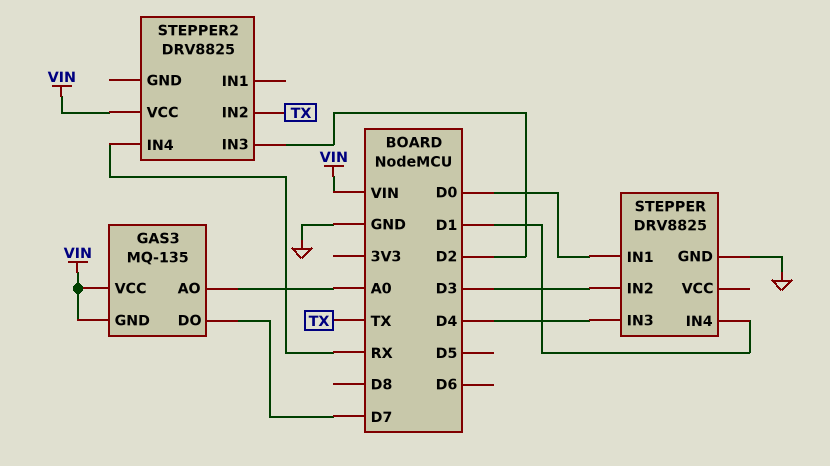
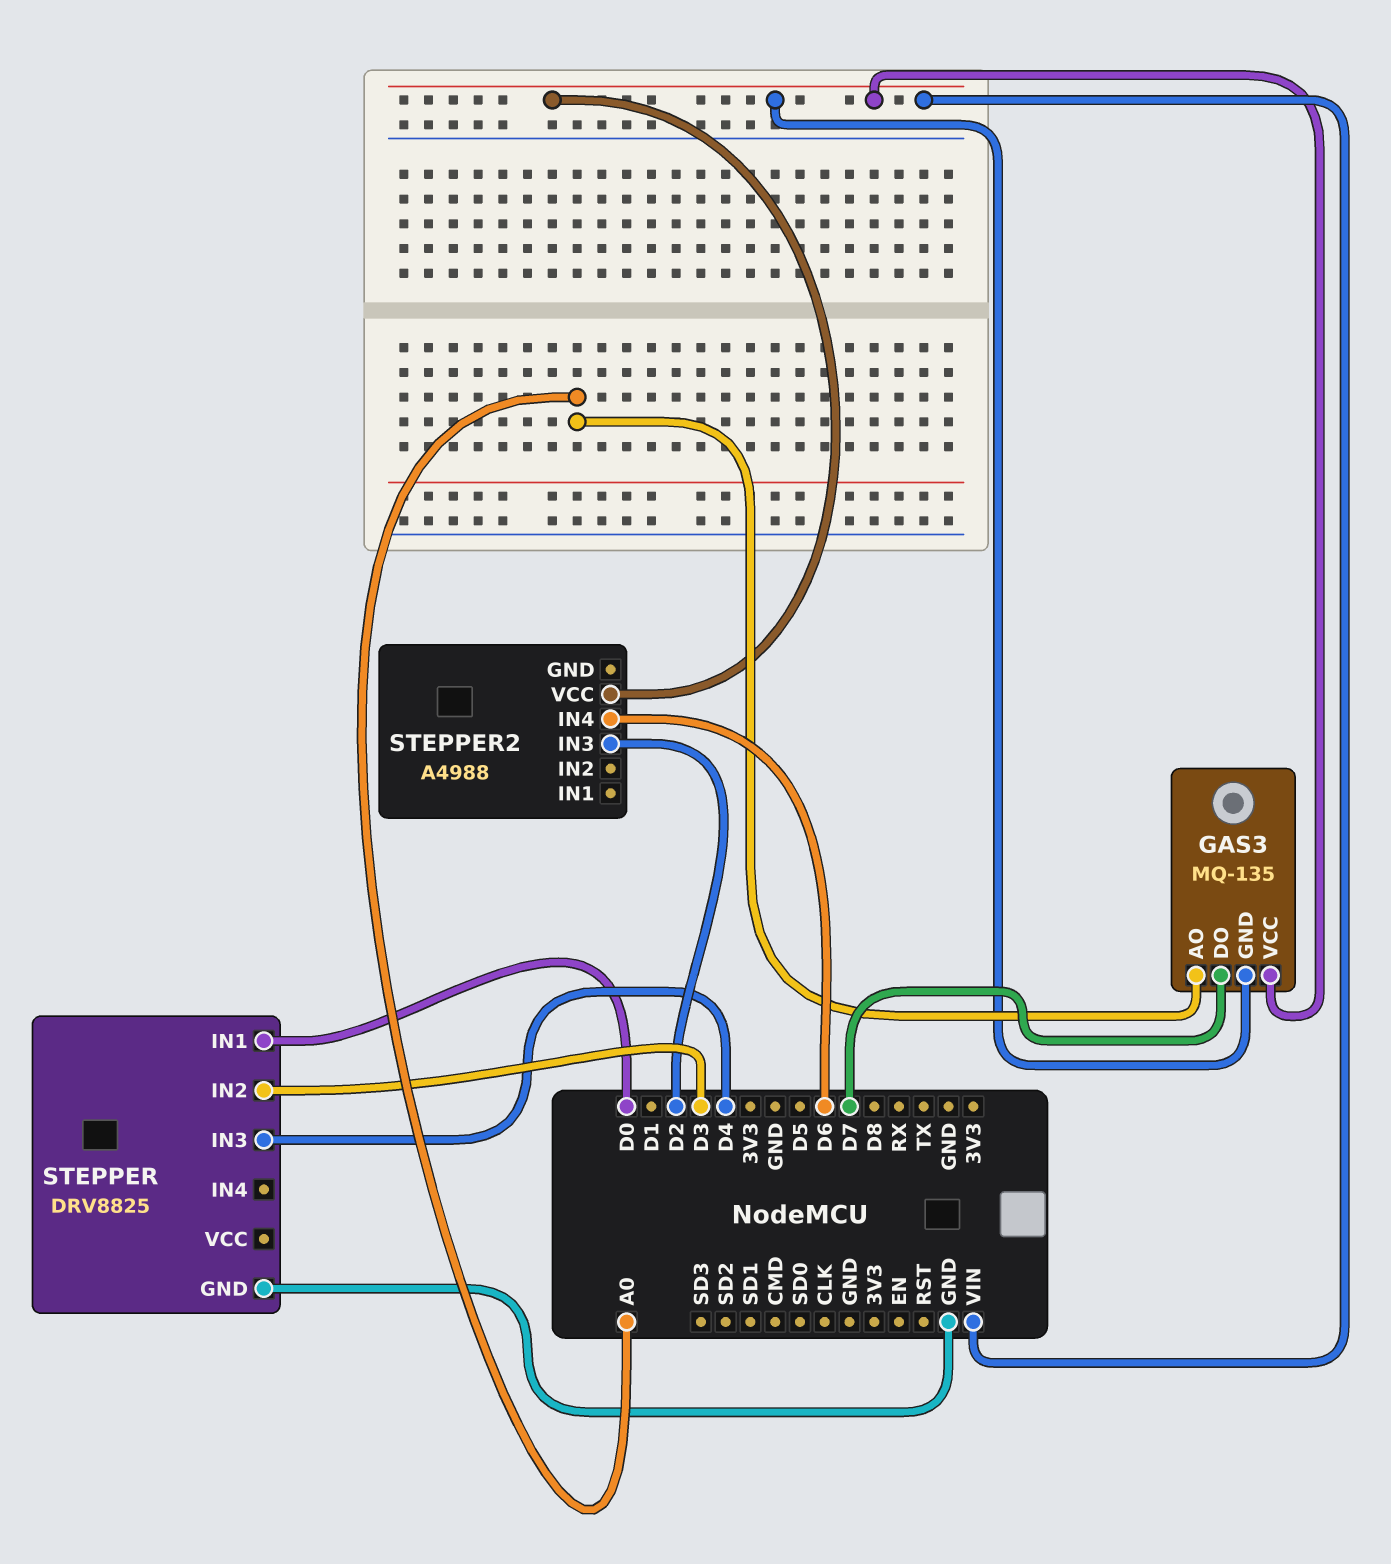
STEPPER pin IN4: D1 -> none
STEPPER2: DRV8825 -> A4988
STEPPER2 pin IN2: TX -> none
STEPPER2 pin IN4: RX -> D6

